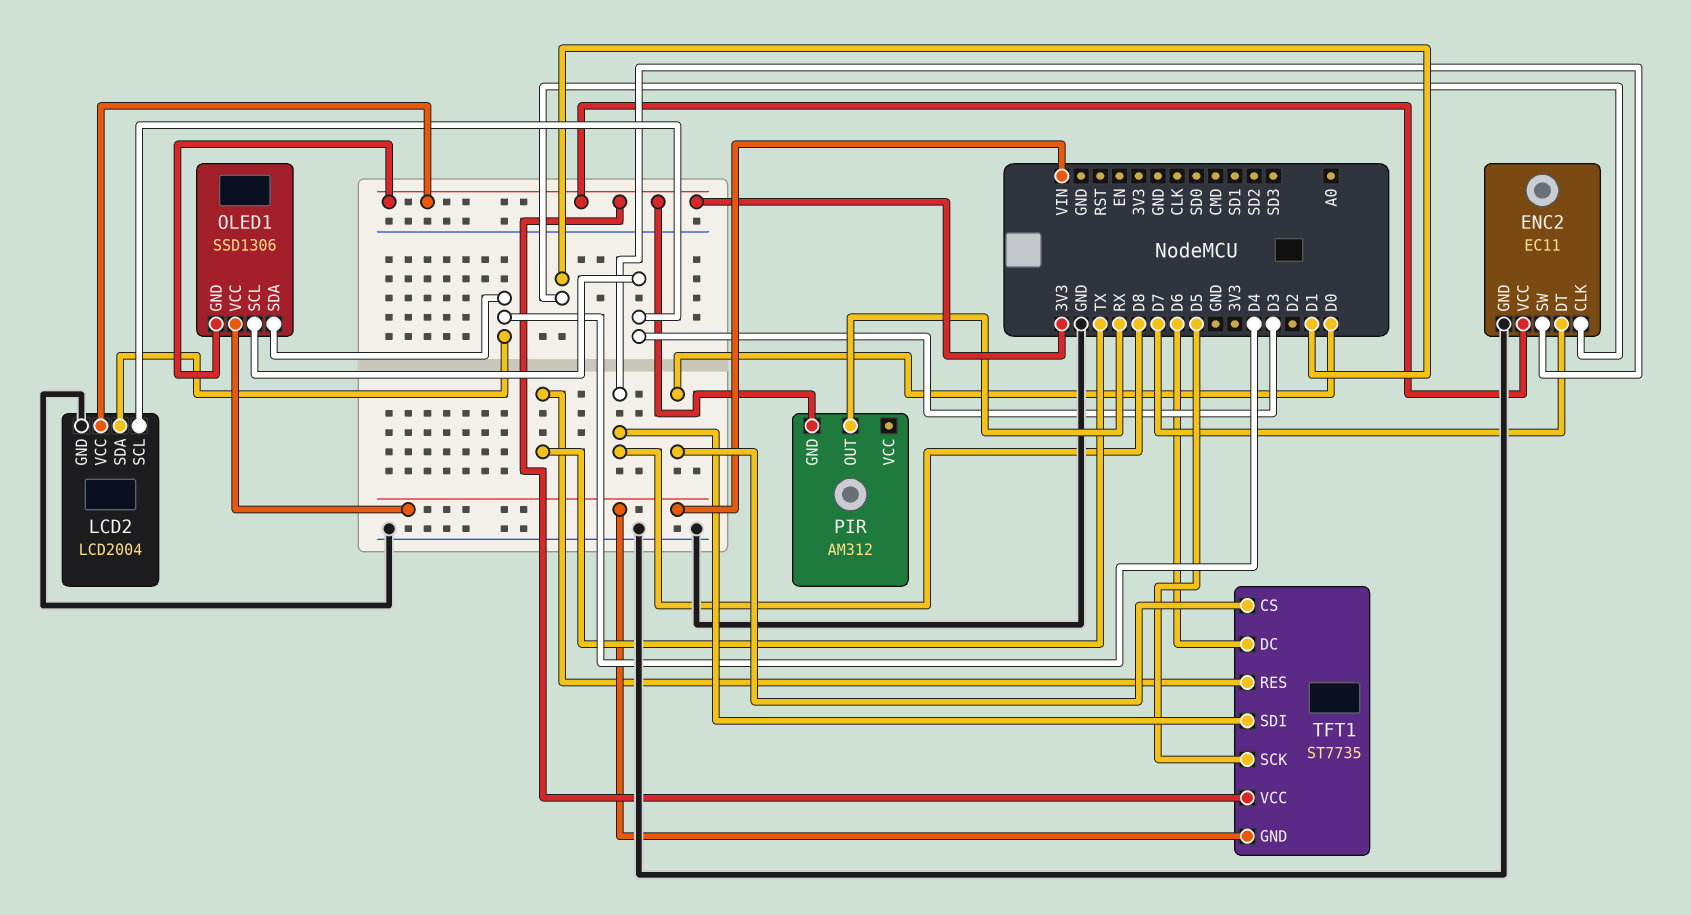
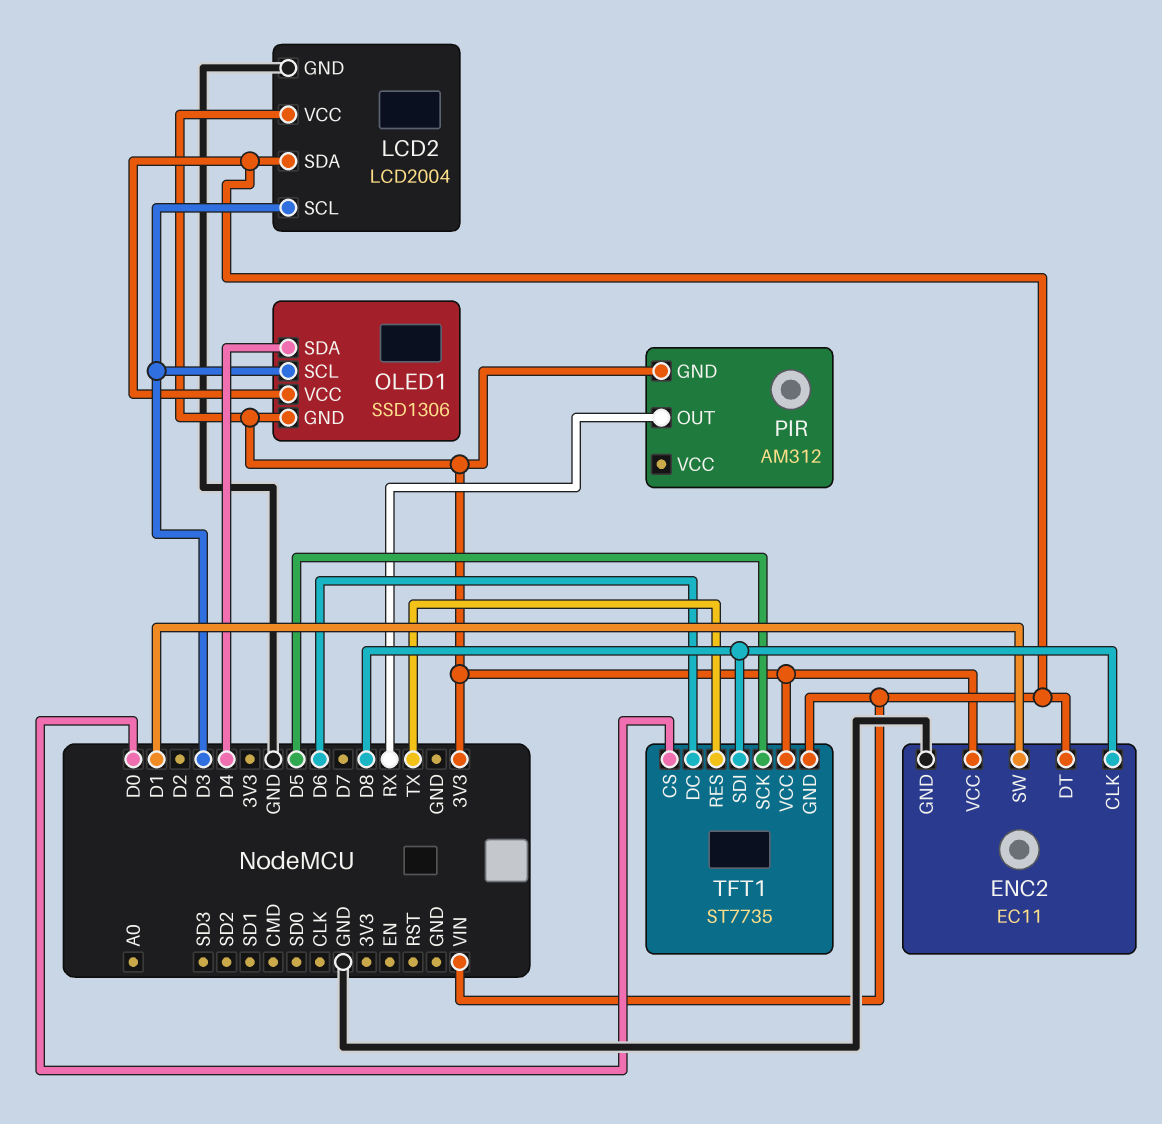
ENC2 pin CLK: D1 -> D8
ENC2 pin DT: D7 -> VIN
ENC2 pin SW: D8 -> D1
LCD2 pin SDA: D4 -> VIN

